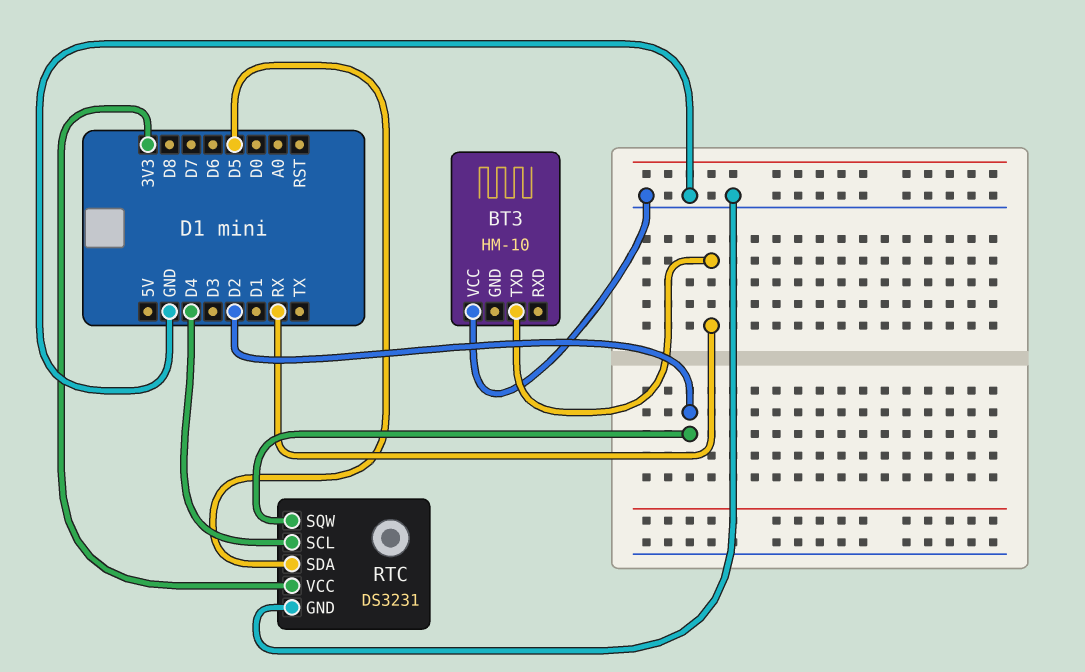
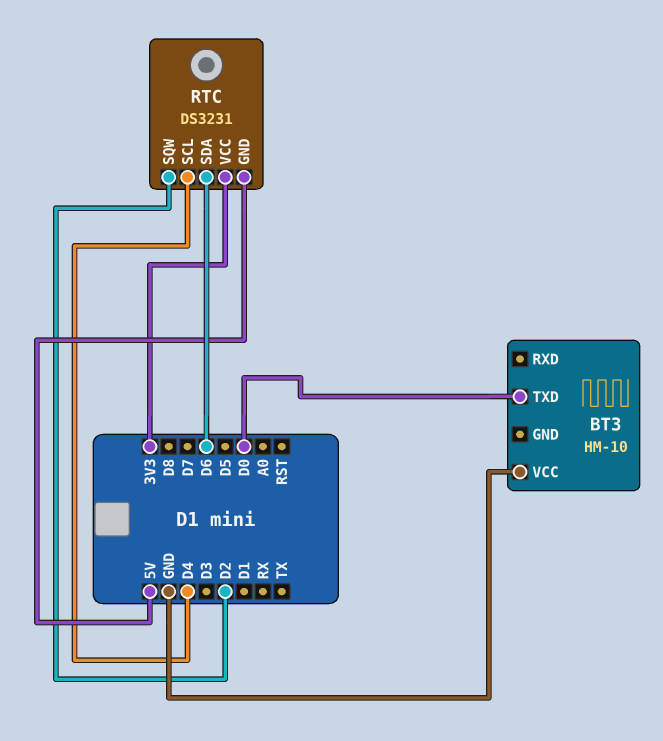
BT3 pin TXD: RX -> D0
RTC pin GND: GND -> 5V
RTC pin SDA: D5 -> D6

